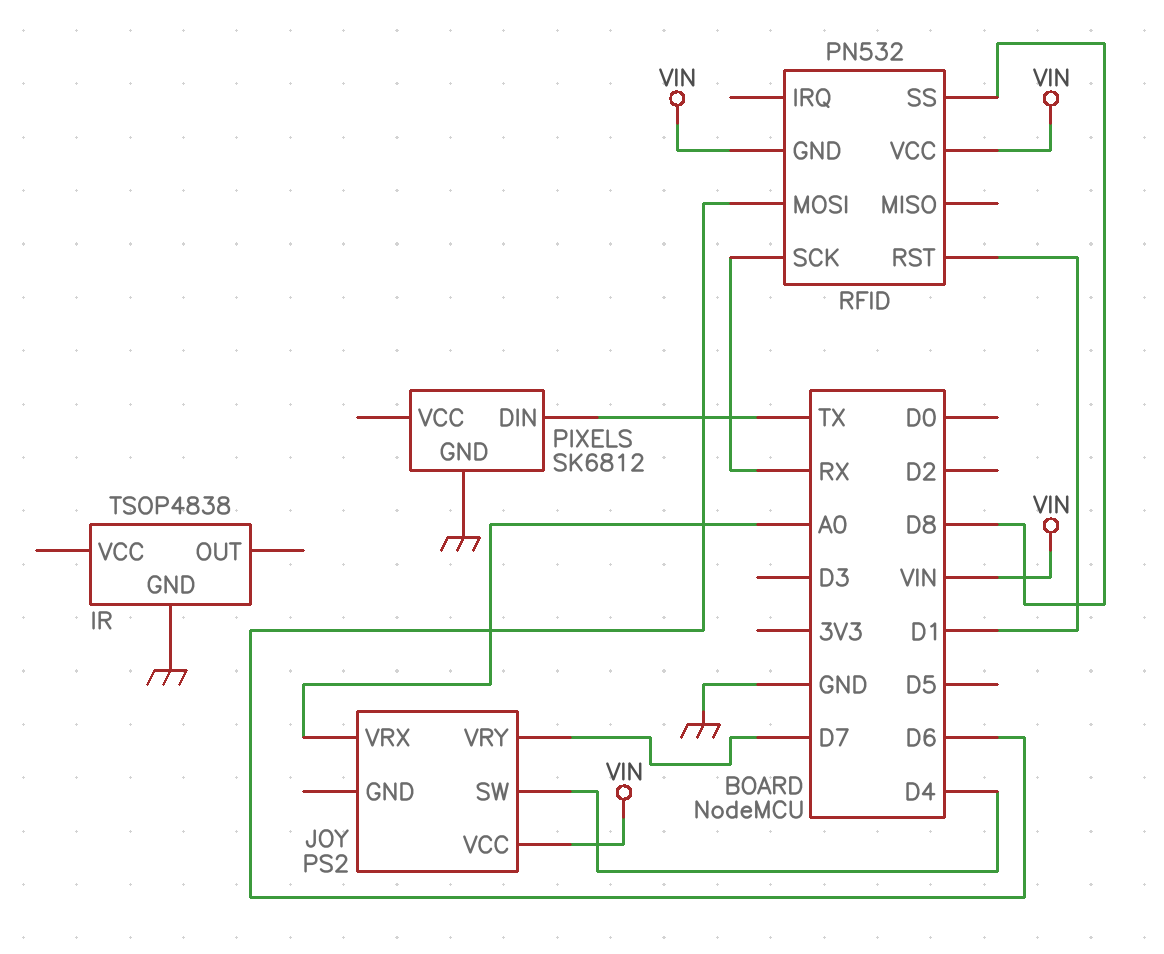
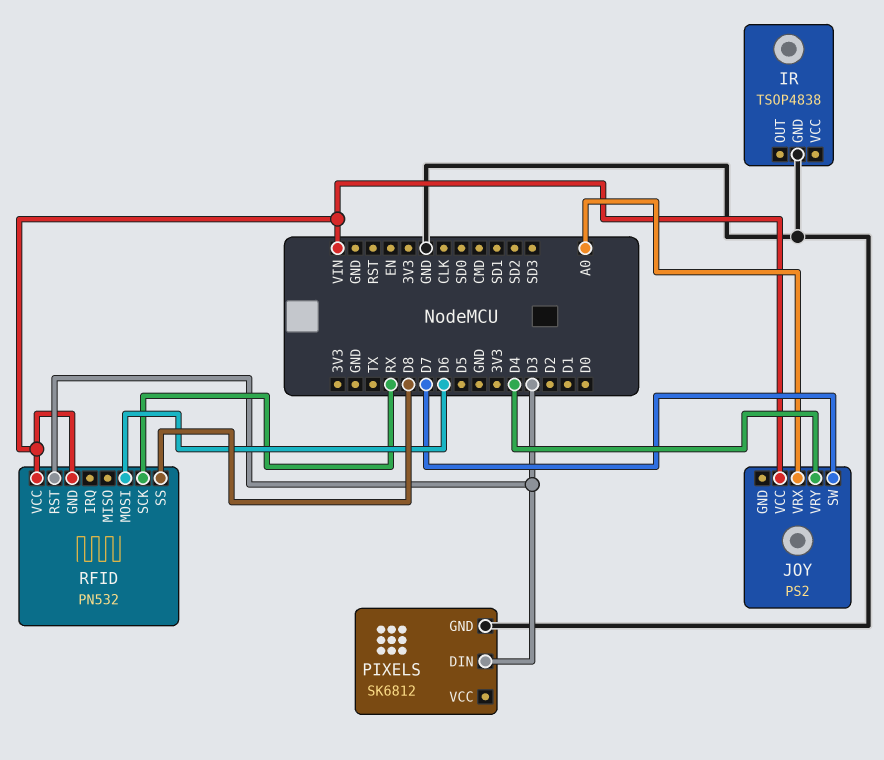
JOY pin SW: D4 -> D7
JOY pin VRY: D7 -> D4
PIXELS pin DIN: TX -> D3
RFID pin RST: D1 -> D3

